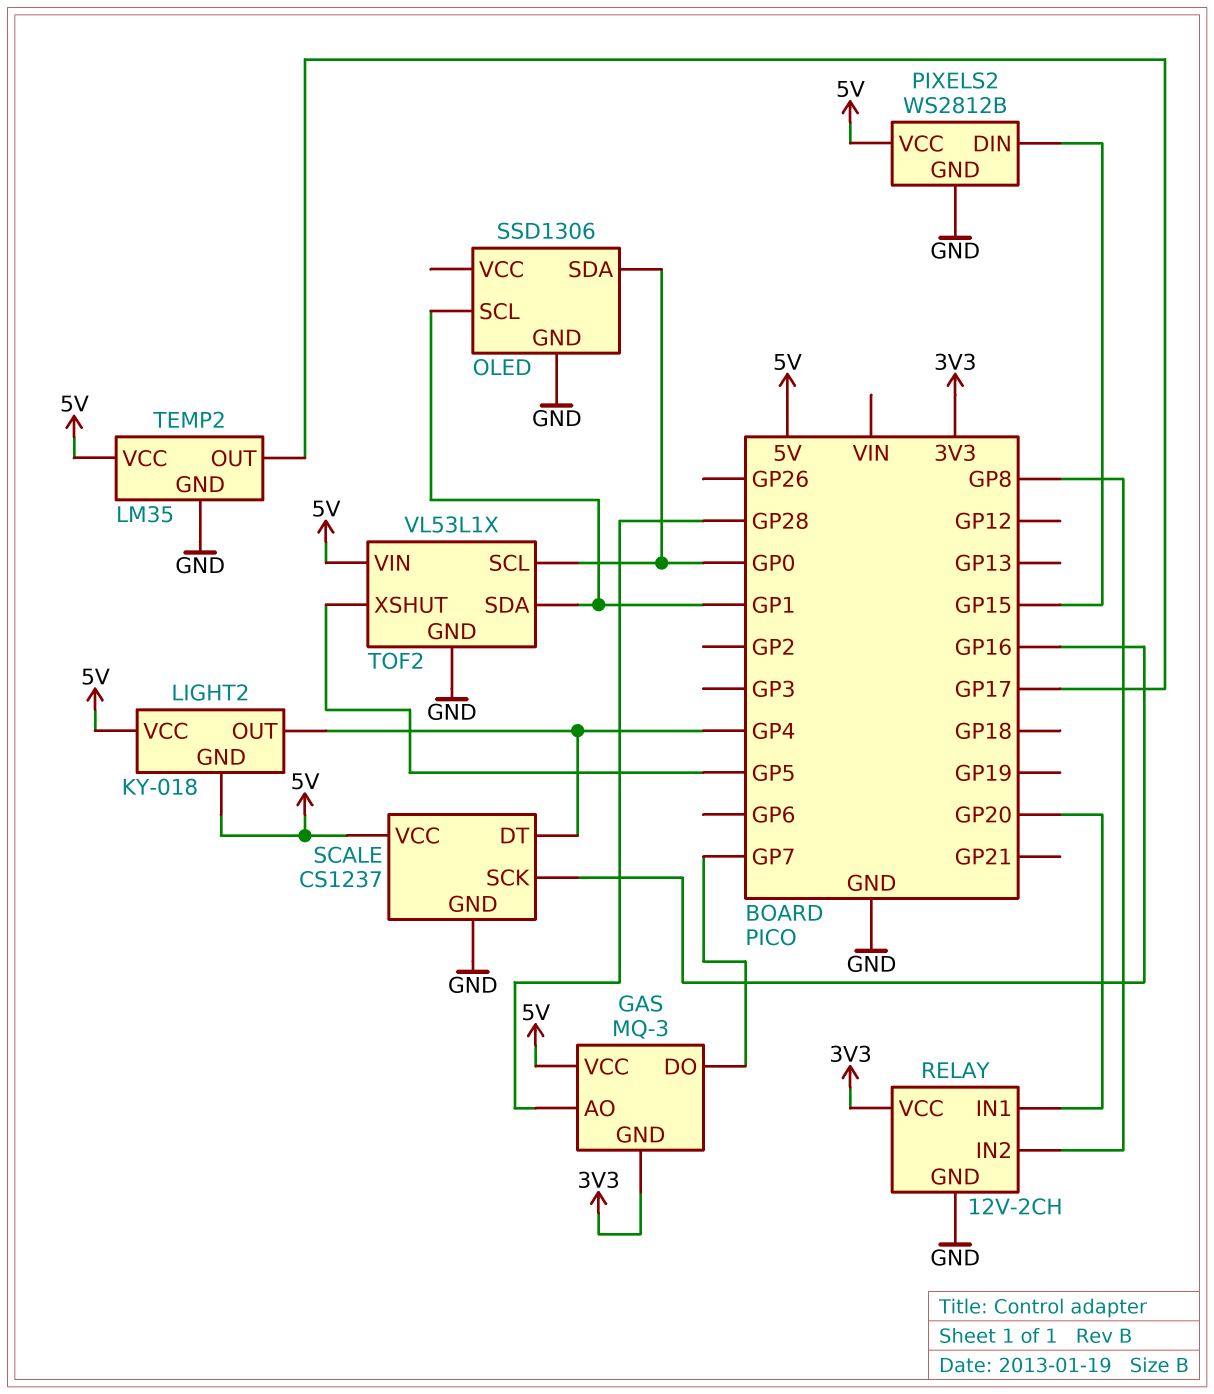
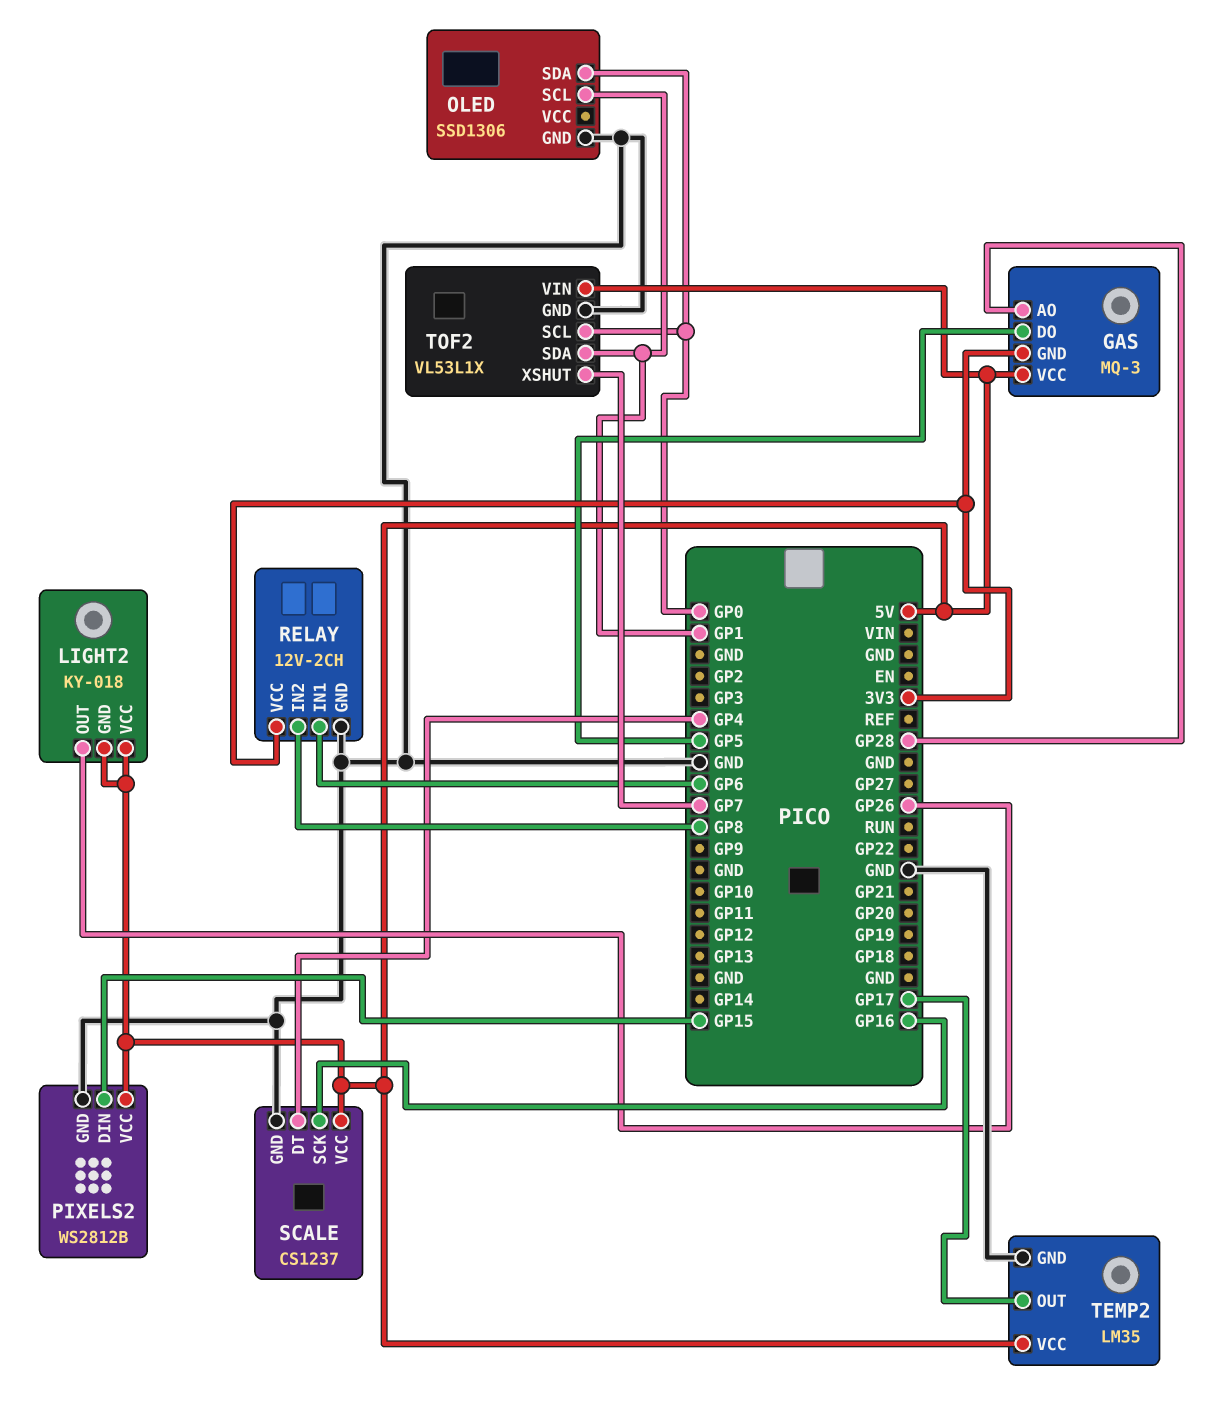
GAS pin DO: GP7 -> GP5
LIGHT2 pin OUT: GP4 -> GP26
RELAY pin IN1: GP20 -> GP6
TOF2 pin XSHUT: GP5 -> GP7

